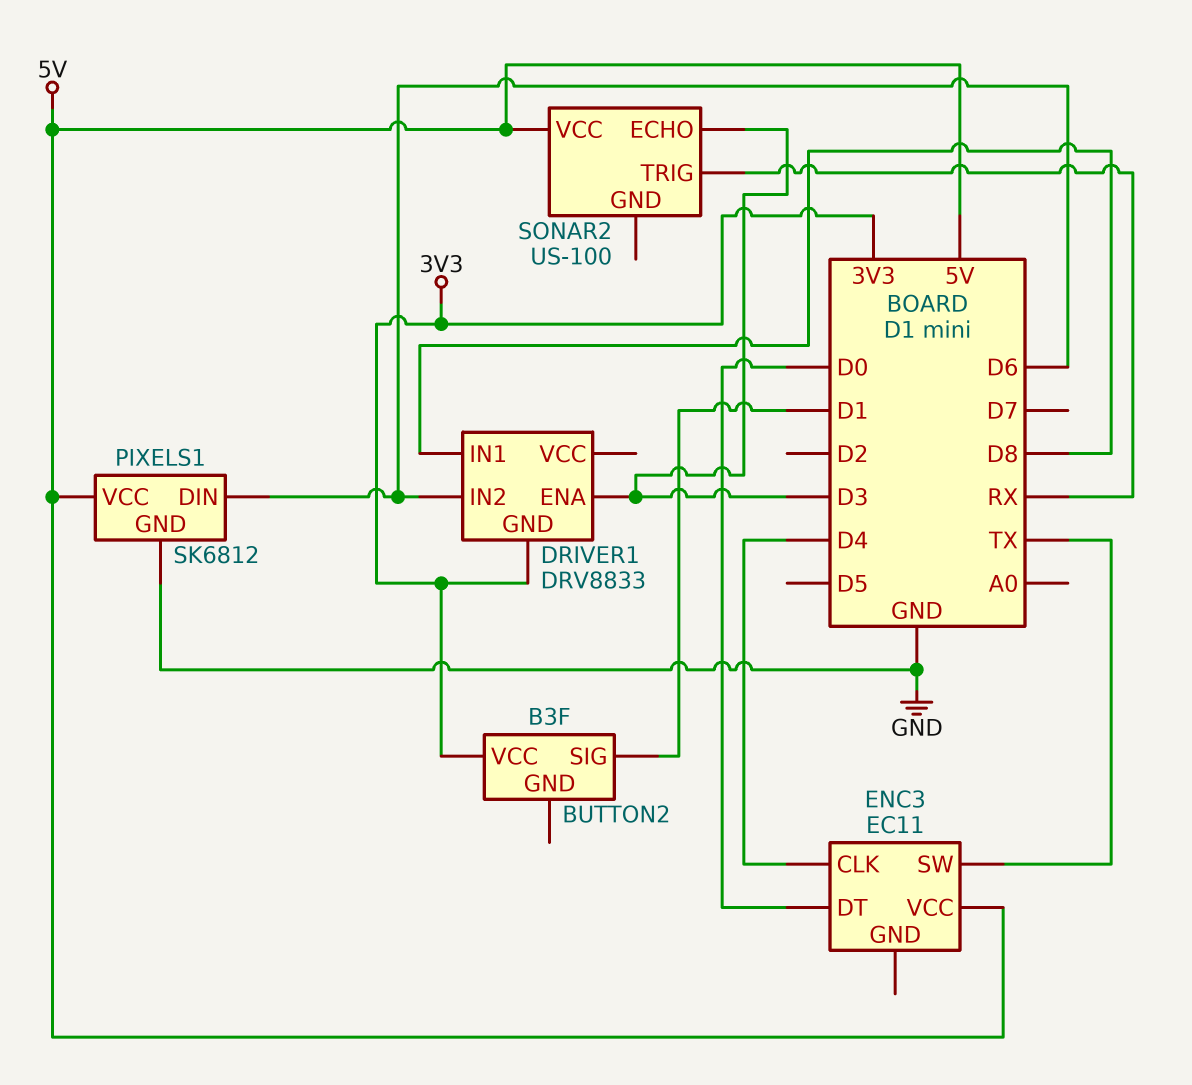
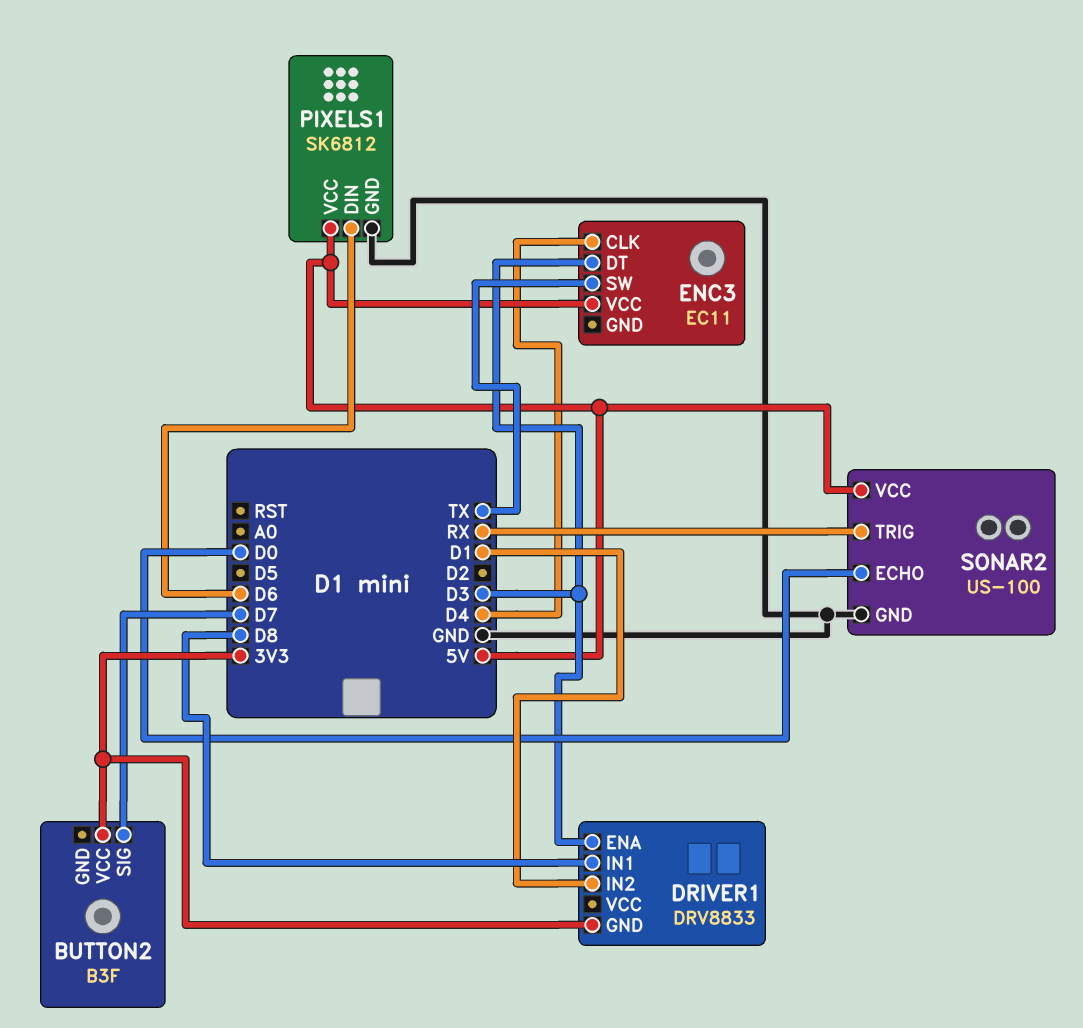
BUTTON2 pin SIG: D1 -> D7
DRIVER1 pin IN2: D6 -> D1
ENC3 pin DT: D0 -> D3
SONAR2 pin ECHO: D3 -> D0
SONAR2 pin GND: none -> GND

